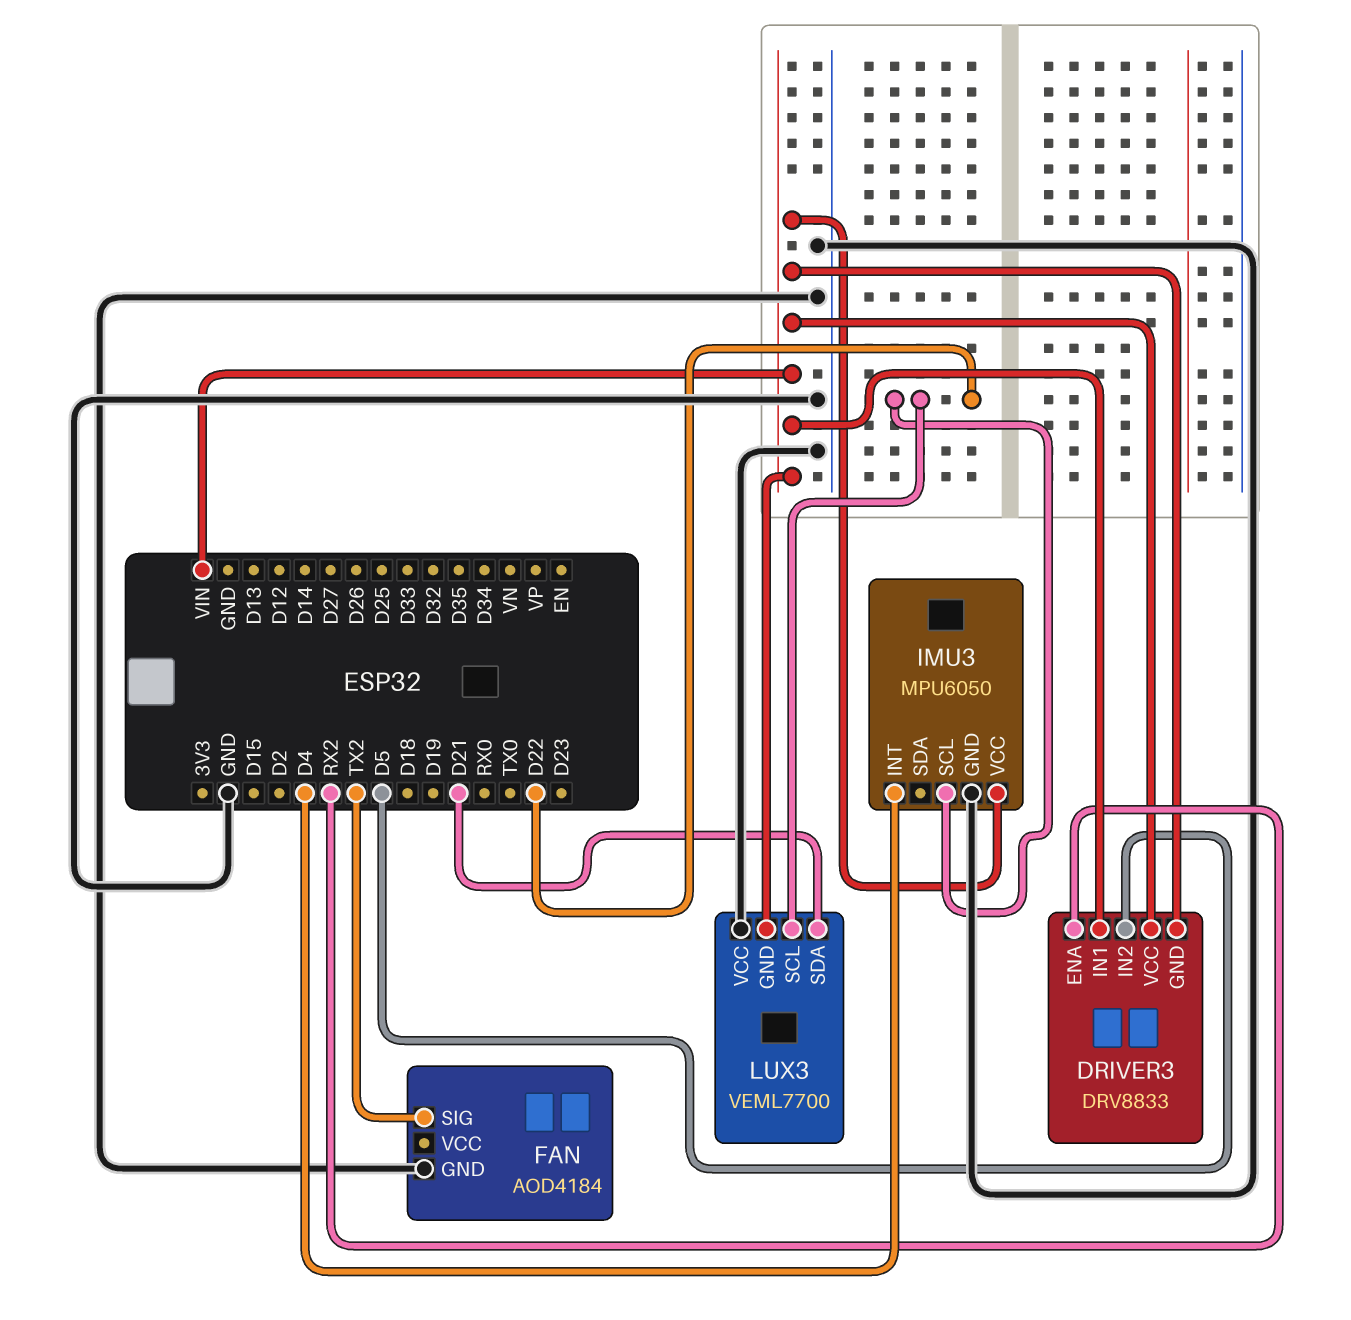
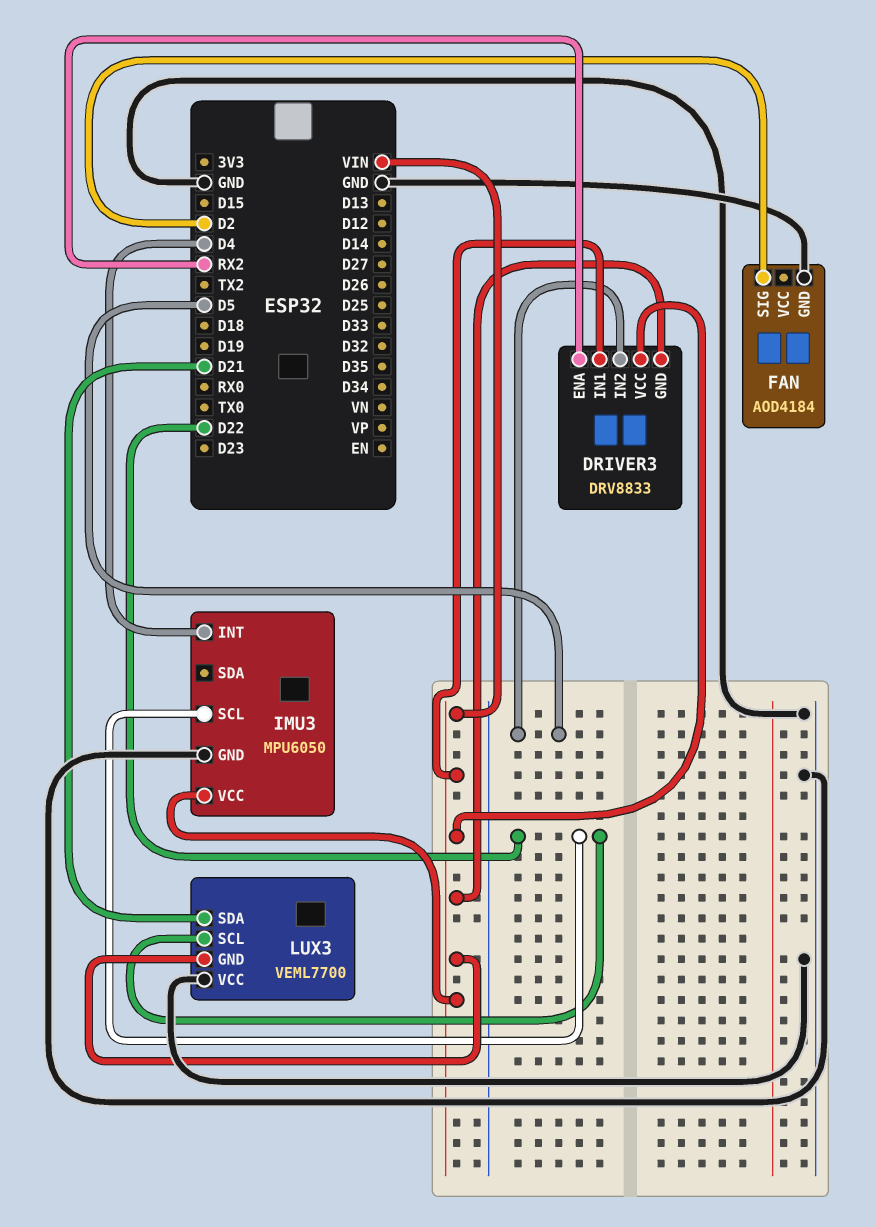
FAN pin SIG: TX2 -> D2

